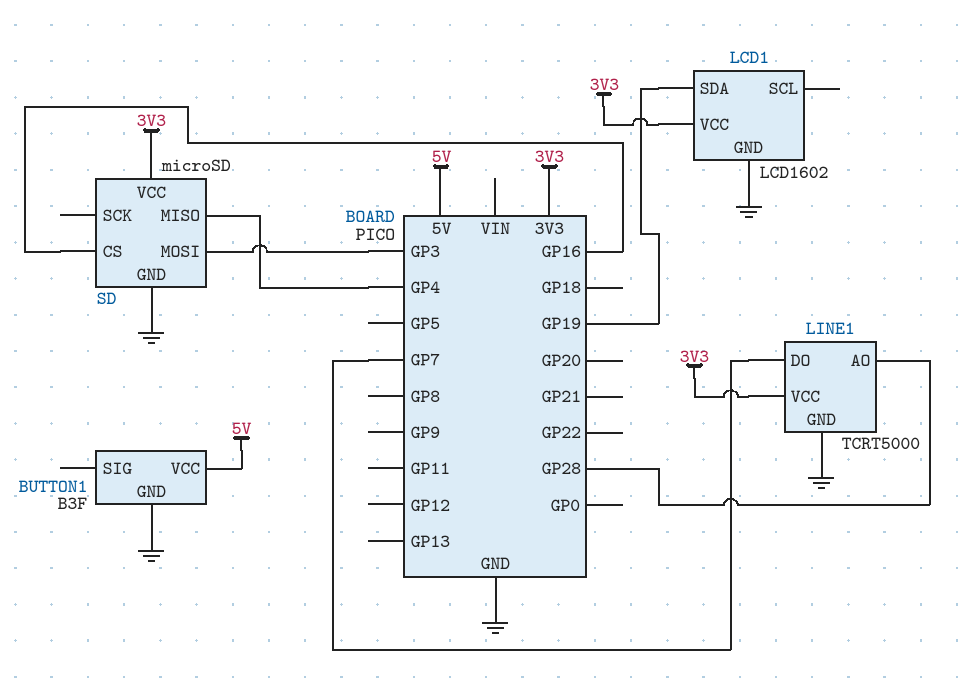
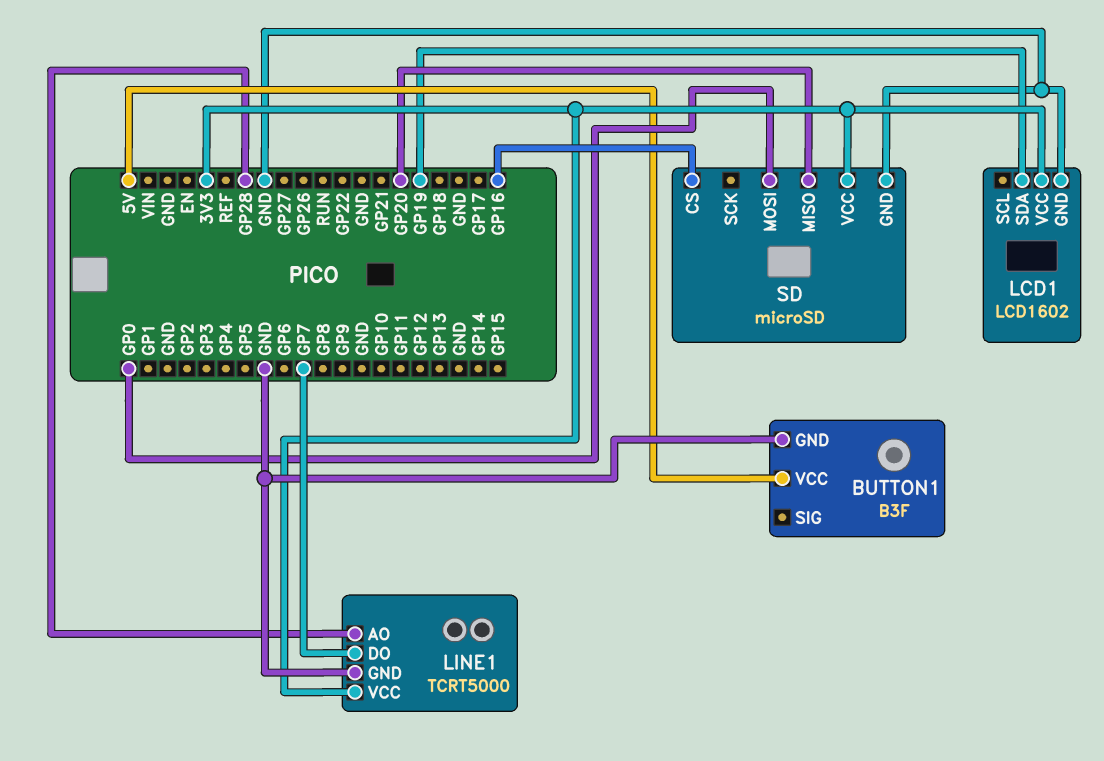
SD pin MISO: GP4 -> GP20
SD pin MOSI: GP3 -> GP0

